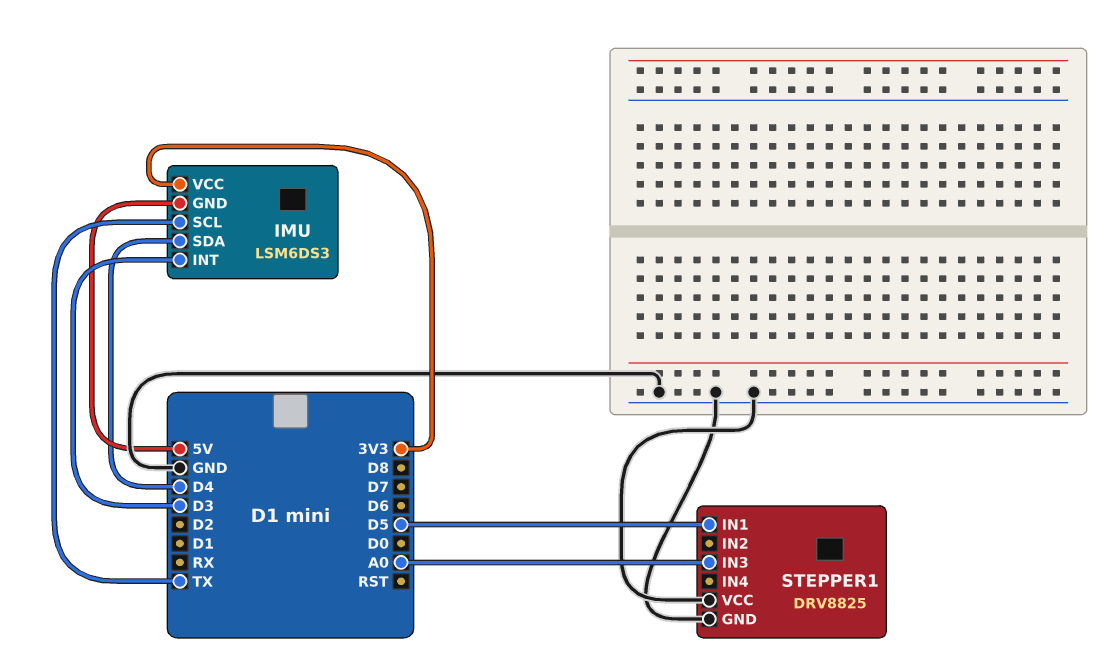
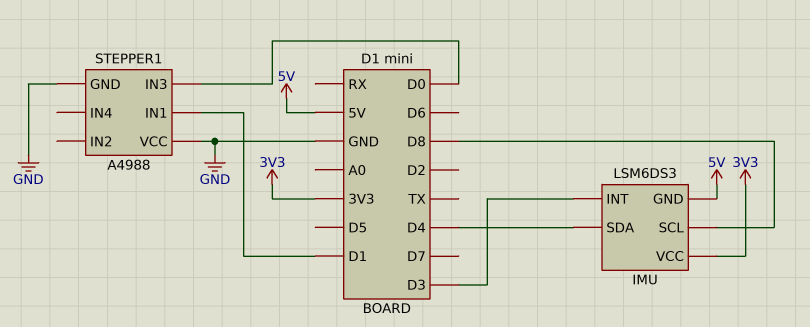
IMU pin SCL: TX -> D8
STEPPER1: DRV8825 -> A4988
STEPPER1 pin IN1: D5 -> D1
STEPPER1 pin IN3: A0 -> D0

